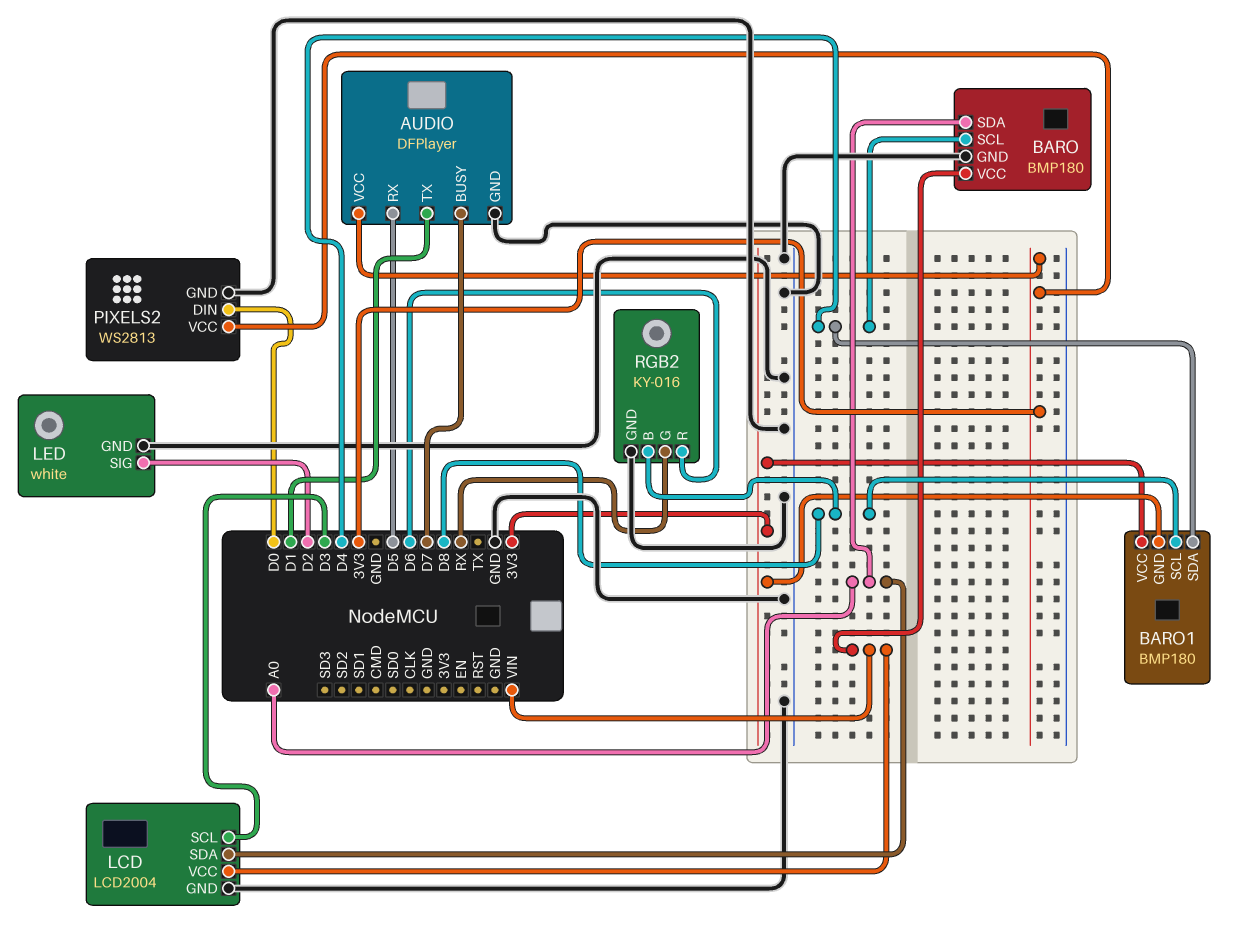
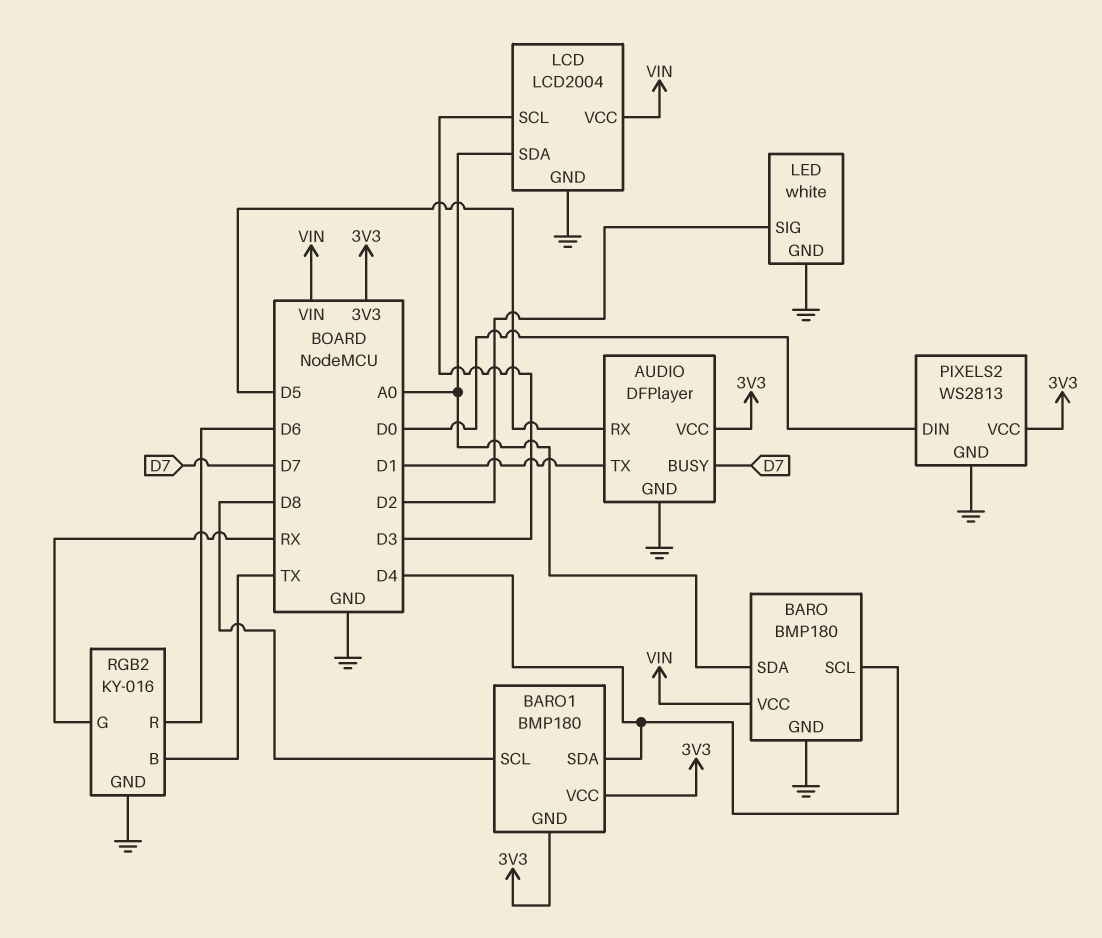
RGB2 pin B: D8 -> TX

